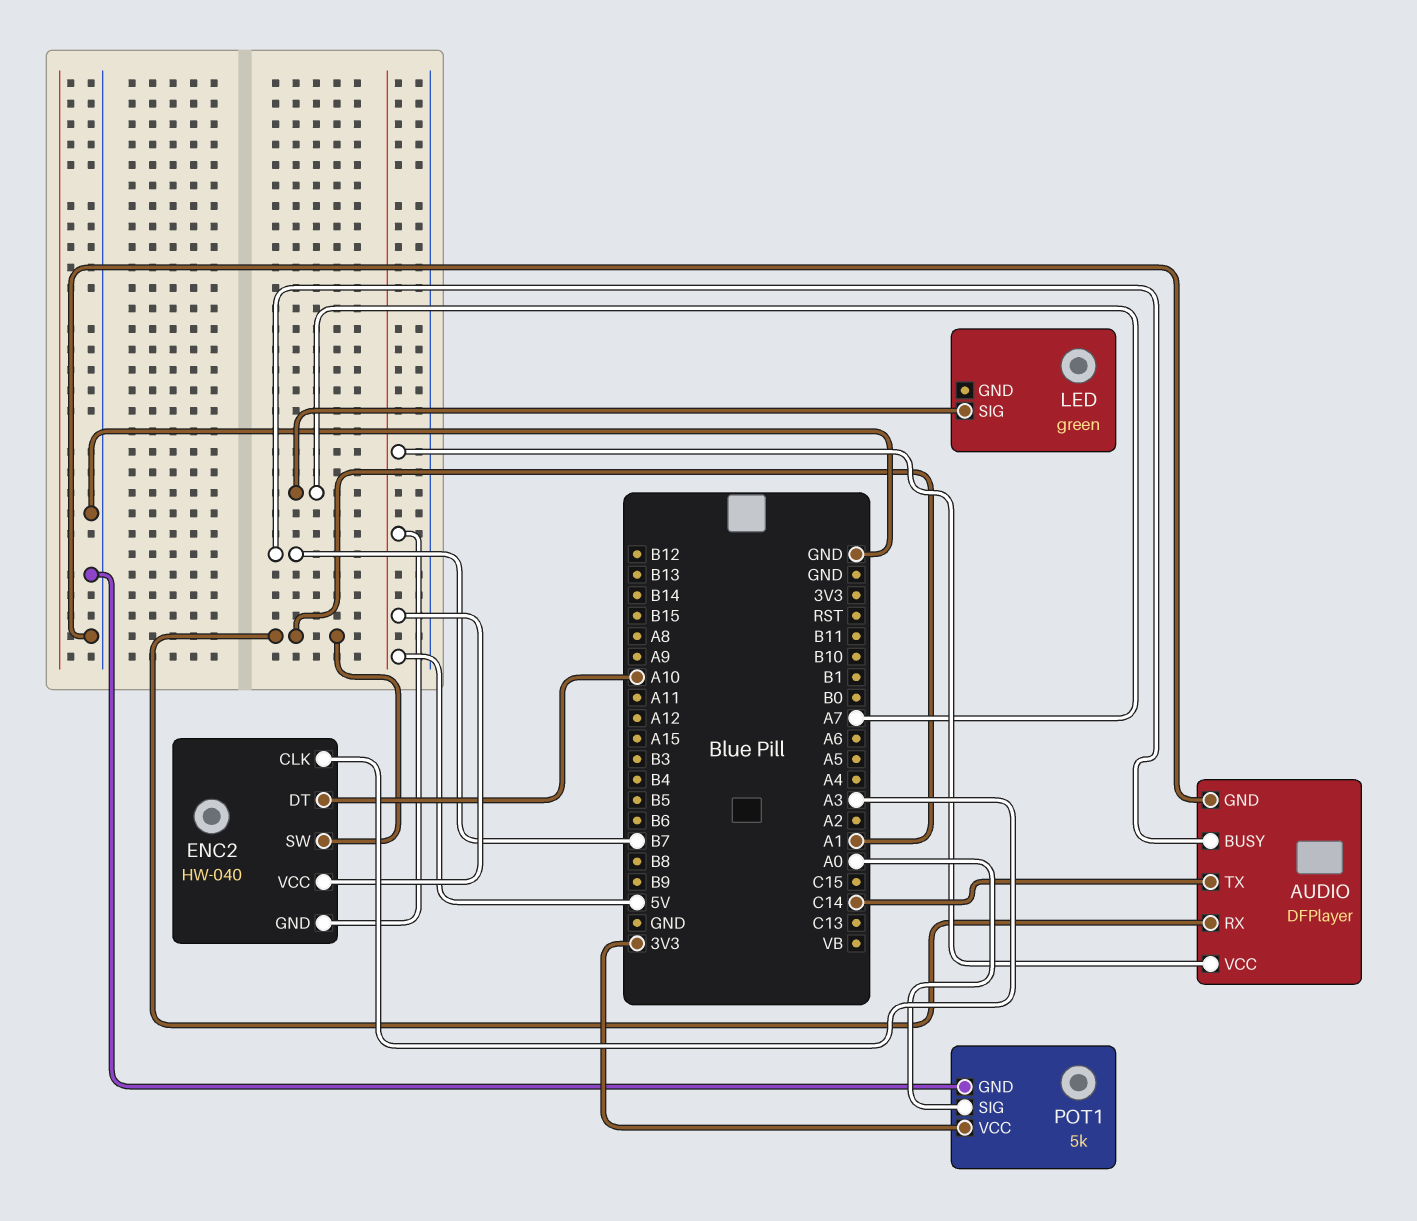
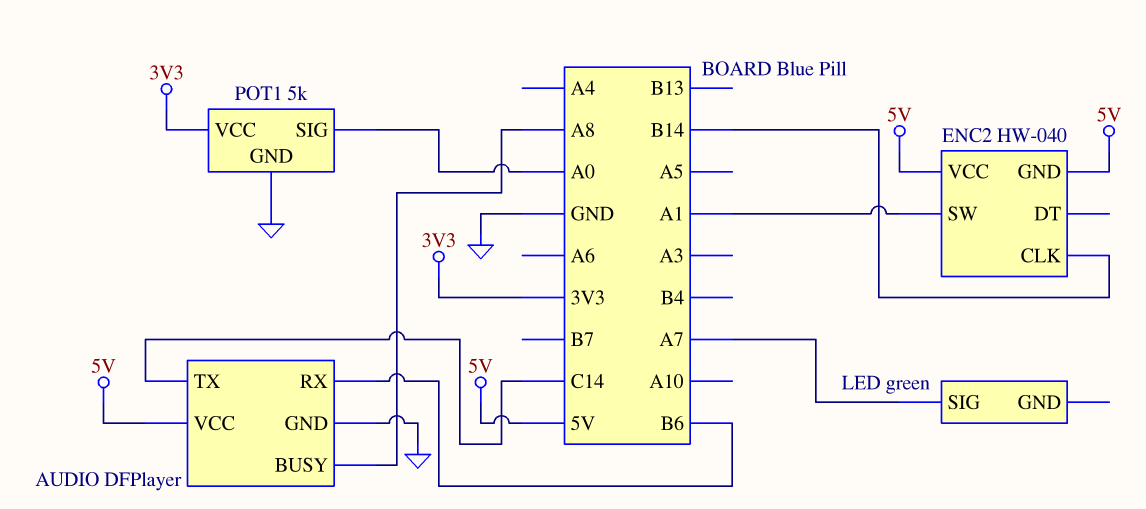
AUDIO pin BUSY: B7 -> A8
AUDIO pin RX: A1 -> B6
ENC2 pin CLK: A3 -> B14
ENC2 pin DT: A10 -> none

